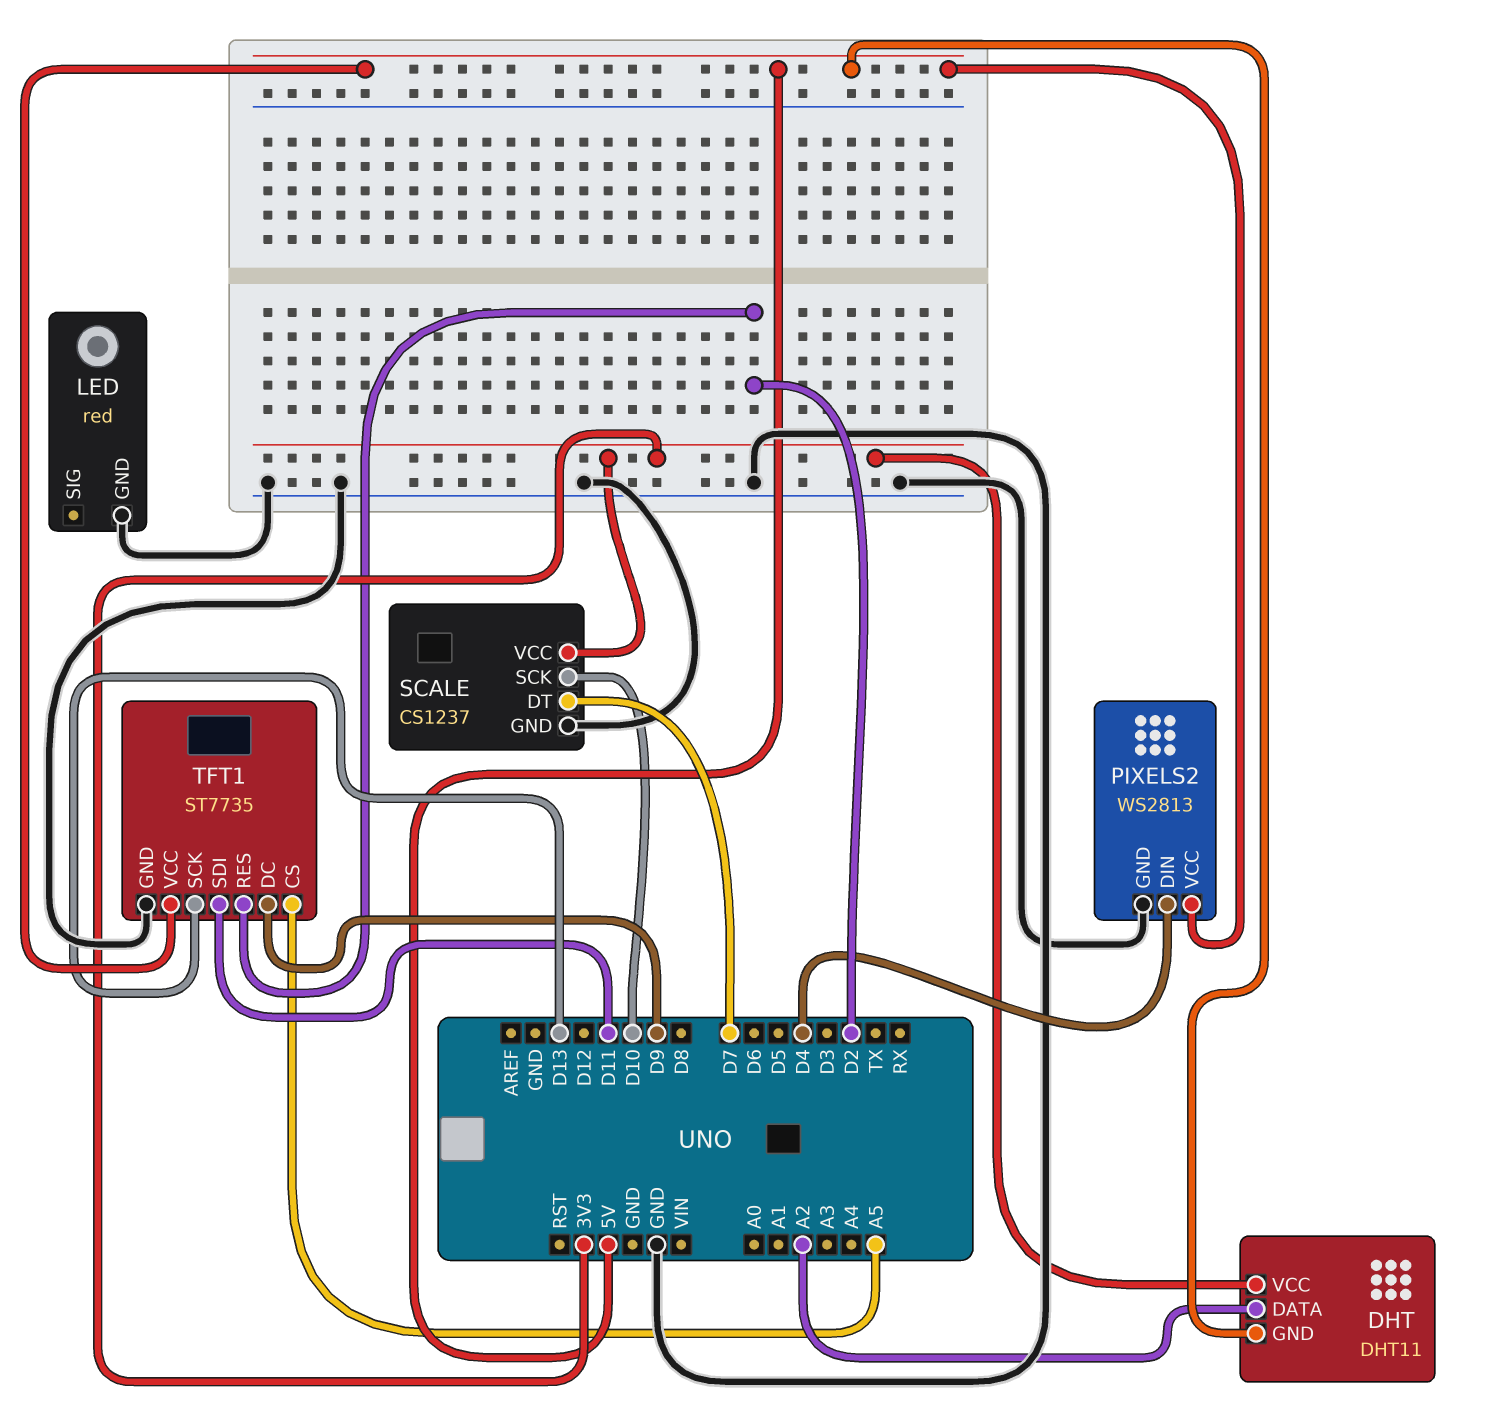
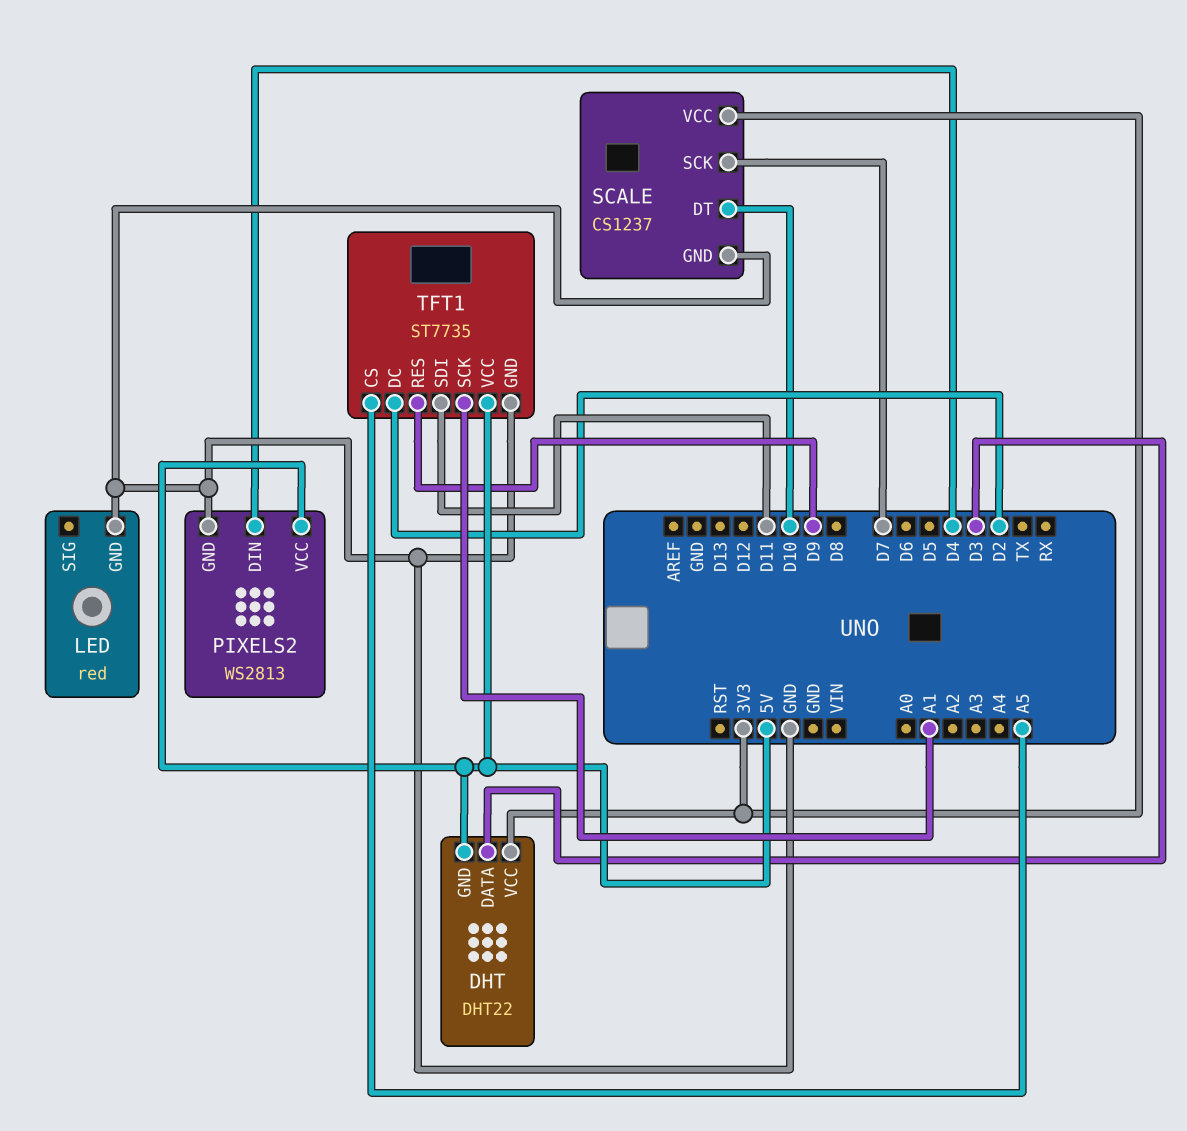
DHT: DHT11 -> DHT22
DHT pin DATA: A2 -> D3
SCALE pin DT: D7 -> D10
SCALE pin SCK: D10 -> D7
TFT1 pin DC: D9 -> D2
TFT1 pin RES: D2 -> D9
TFT1 pin SCK: D13 -> A1

